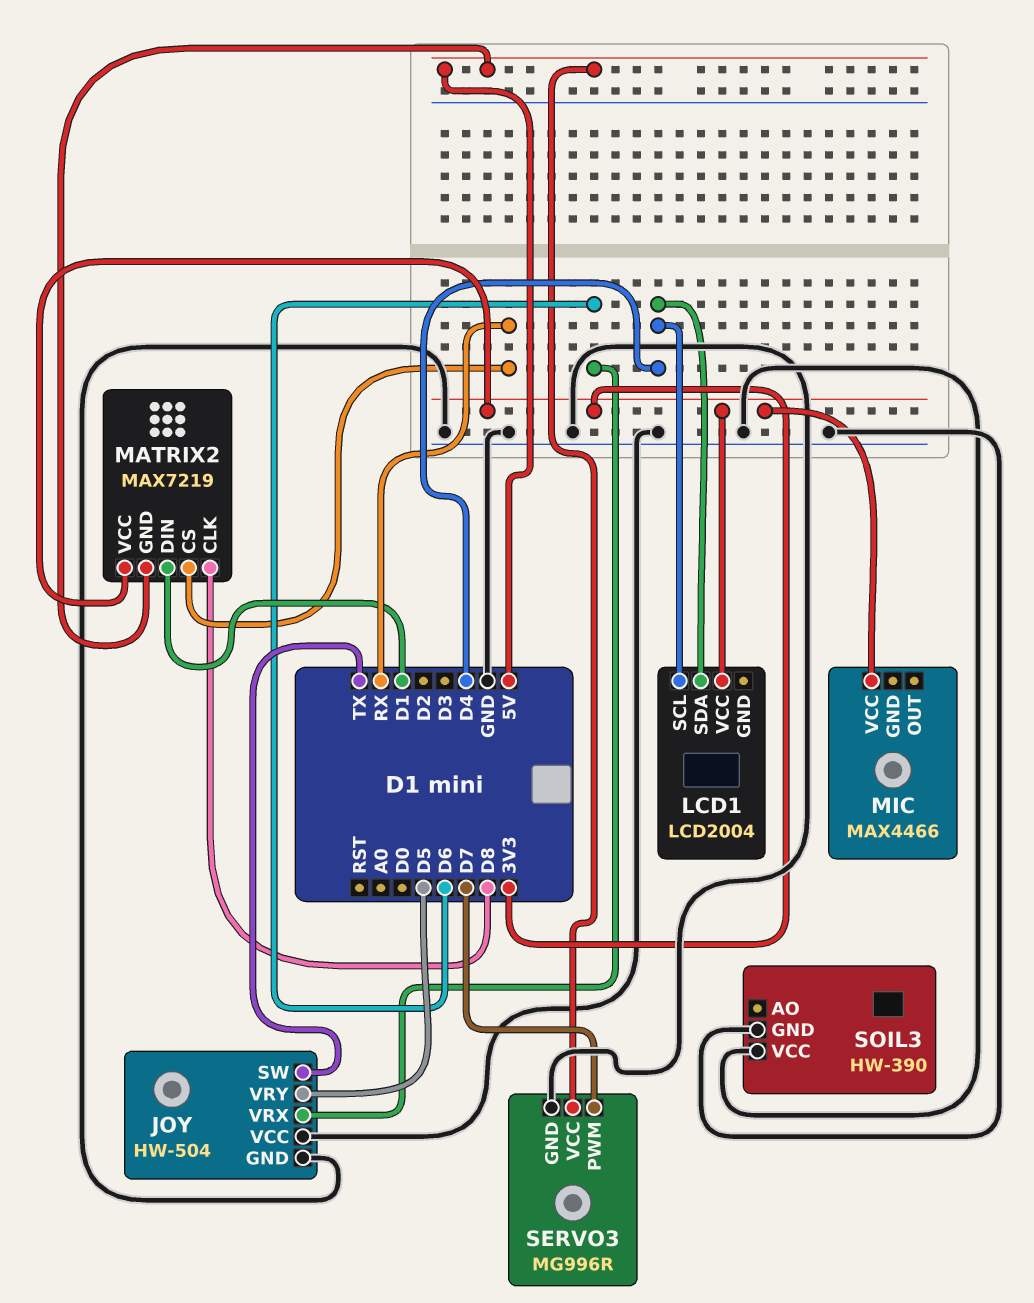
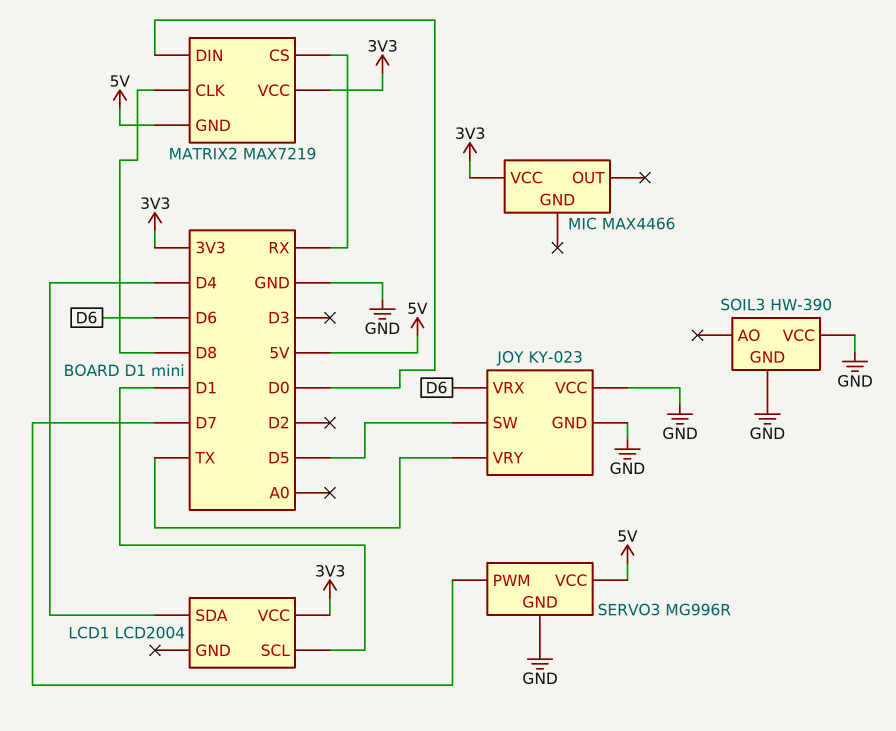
JOY: HW-504 -> KY-023
JOY pin SW: TX -> D5
JOY pin VRY: D5 -> TX
LCD1 pin SCL: D4 -> D1
MATRIX2 pin DIN: D1 -> D0

